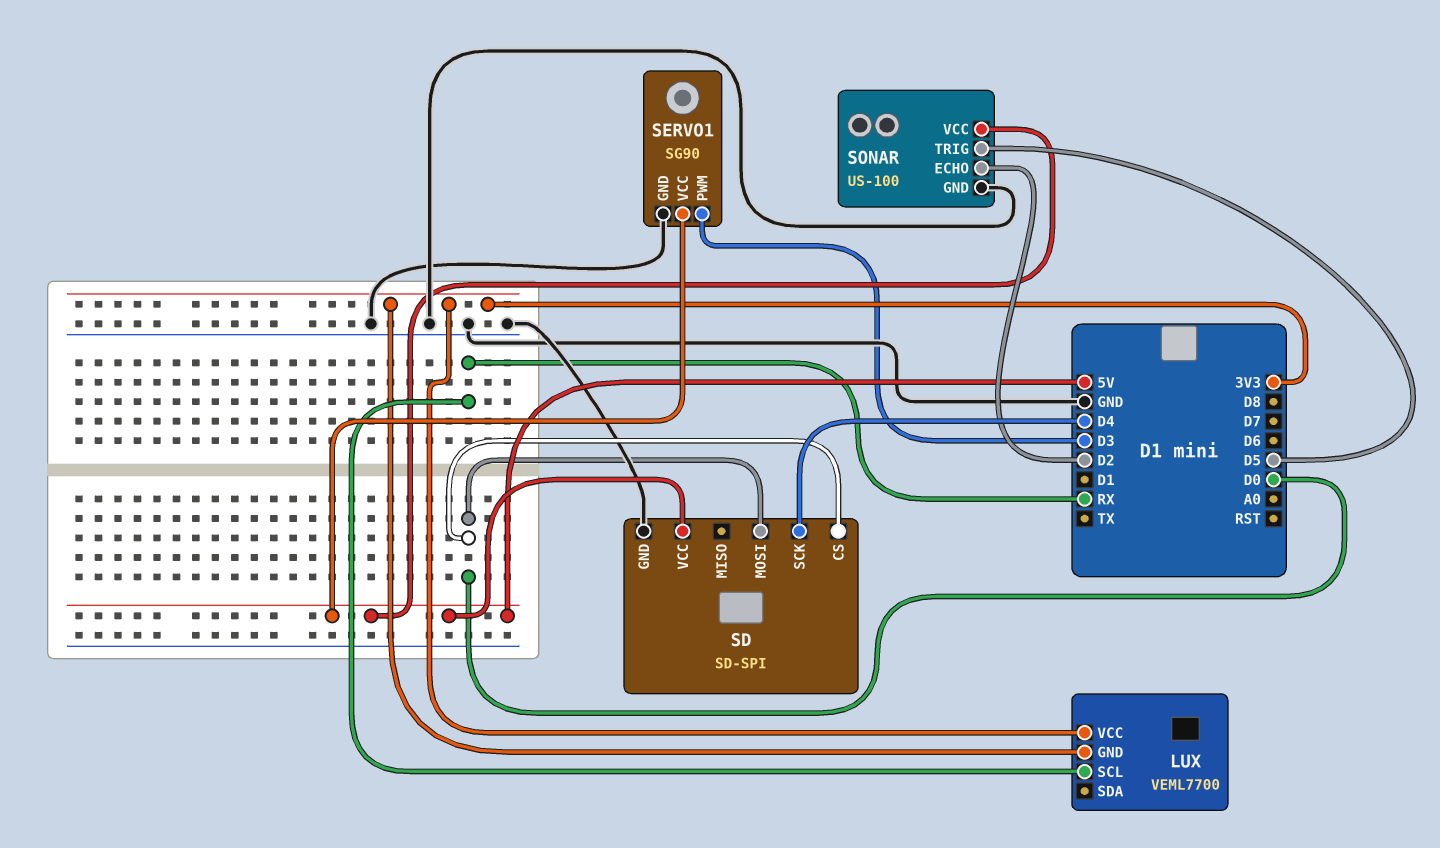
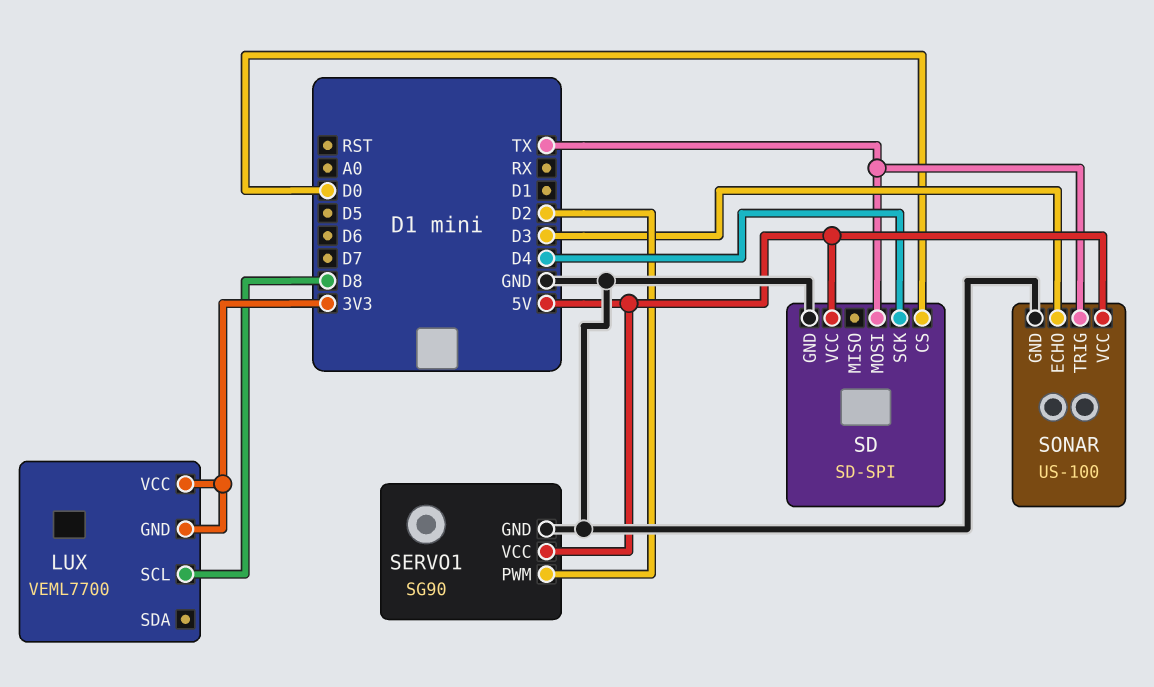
LUX pin SCL: RX -> D8
SD pin MOSI: D0 -> TX
SERVO1 pin PWM: D3 -> D2
SONAR pin ECHO: D2 -> D3
SONAR pin TRIG: D5 -> TX

